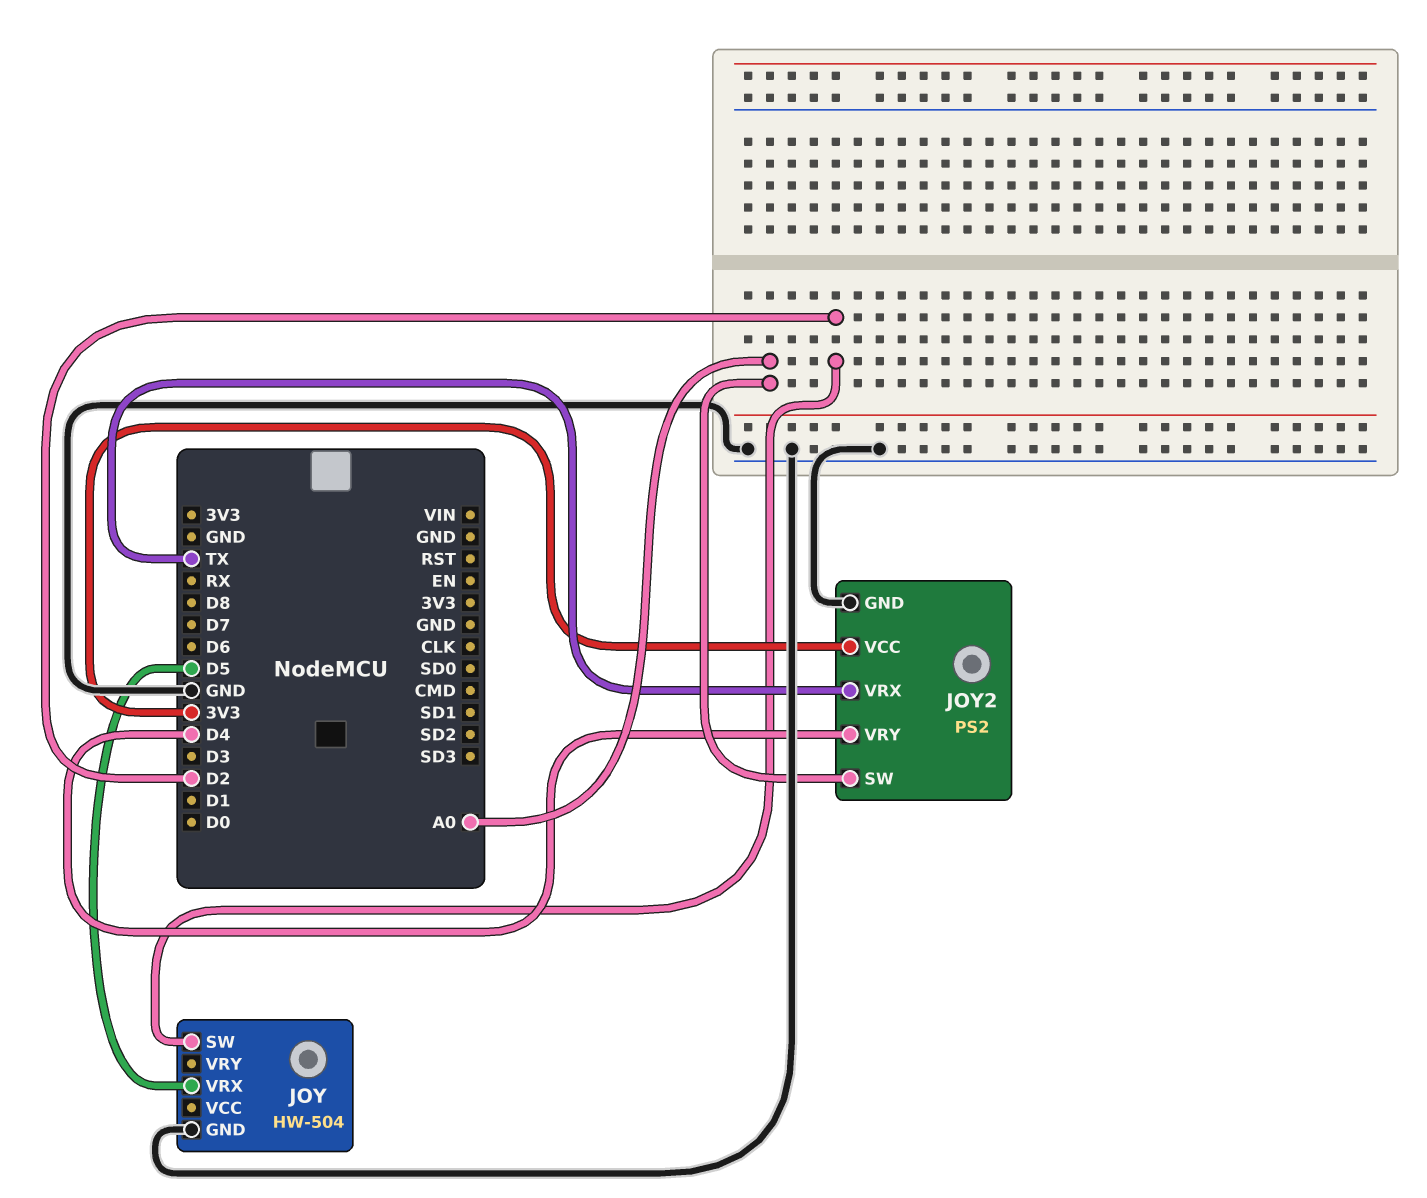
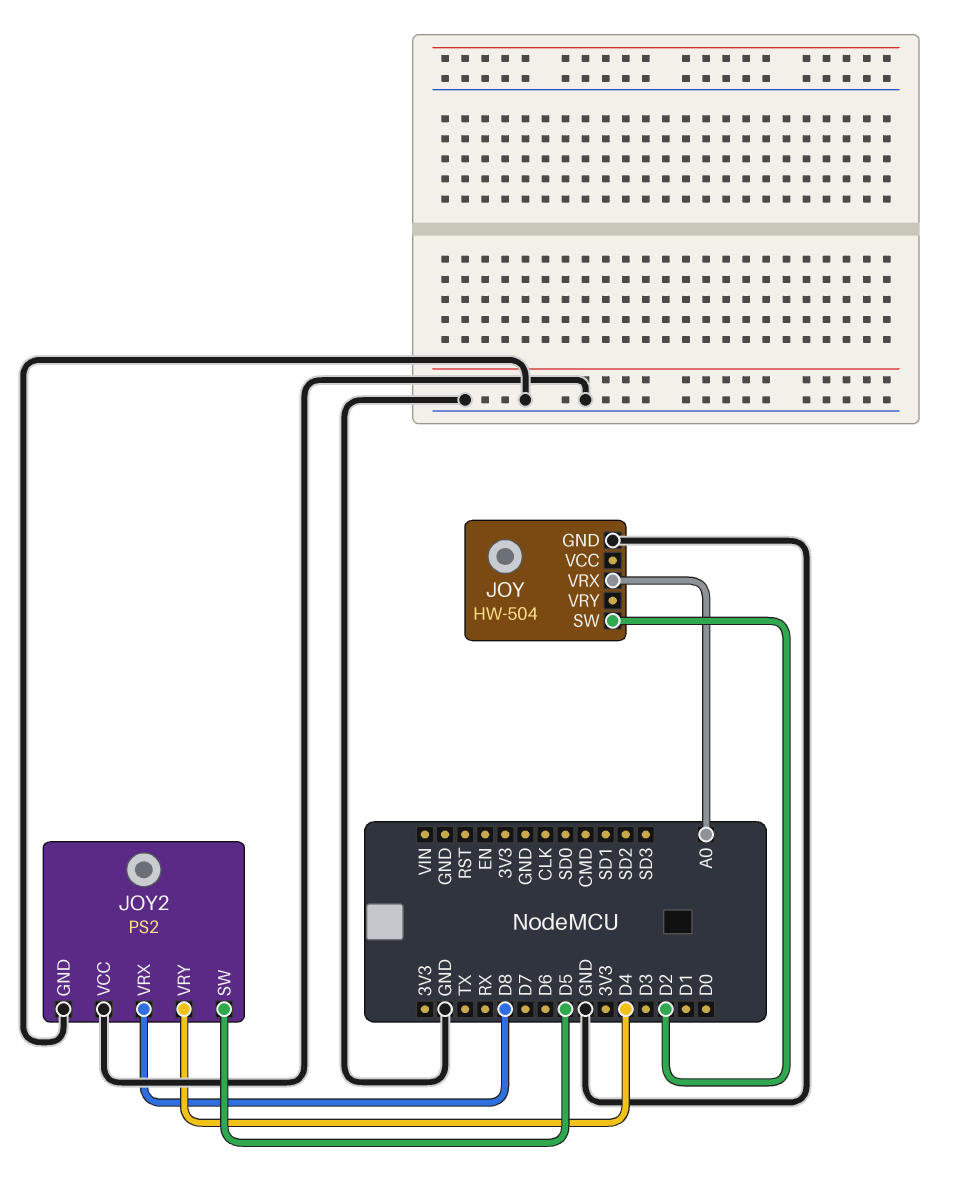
JOY pin VRX: D5 -> A0
JOY2 pin SW: A0 -> D5
JOY2 pin VCC: 3V3 -> GND
JOY2 pin VRX: TX -> D8

